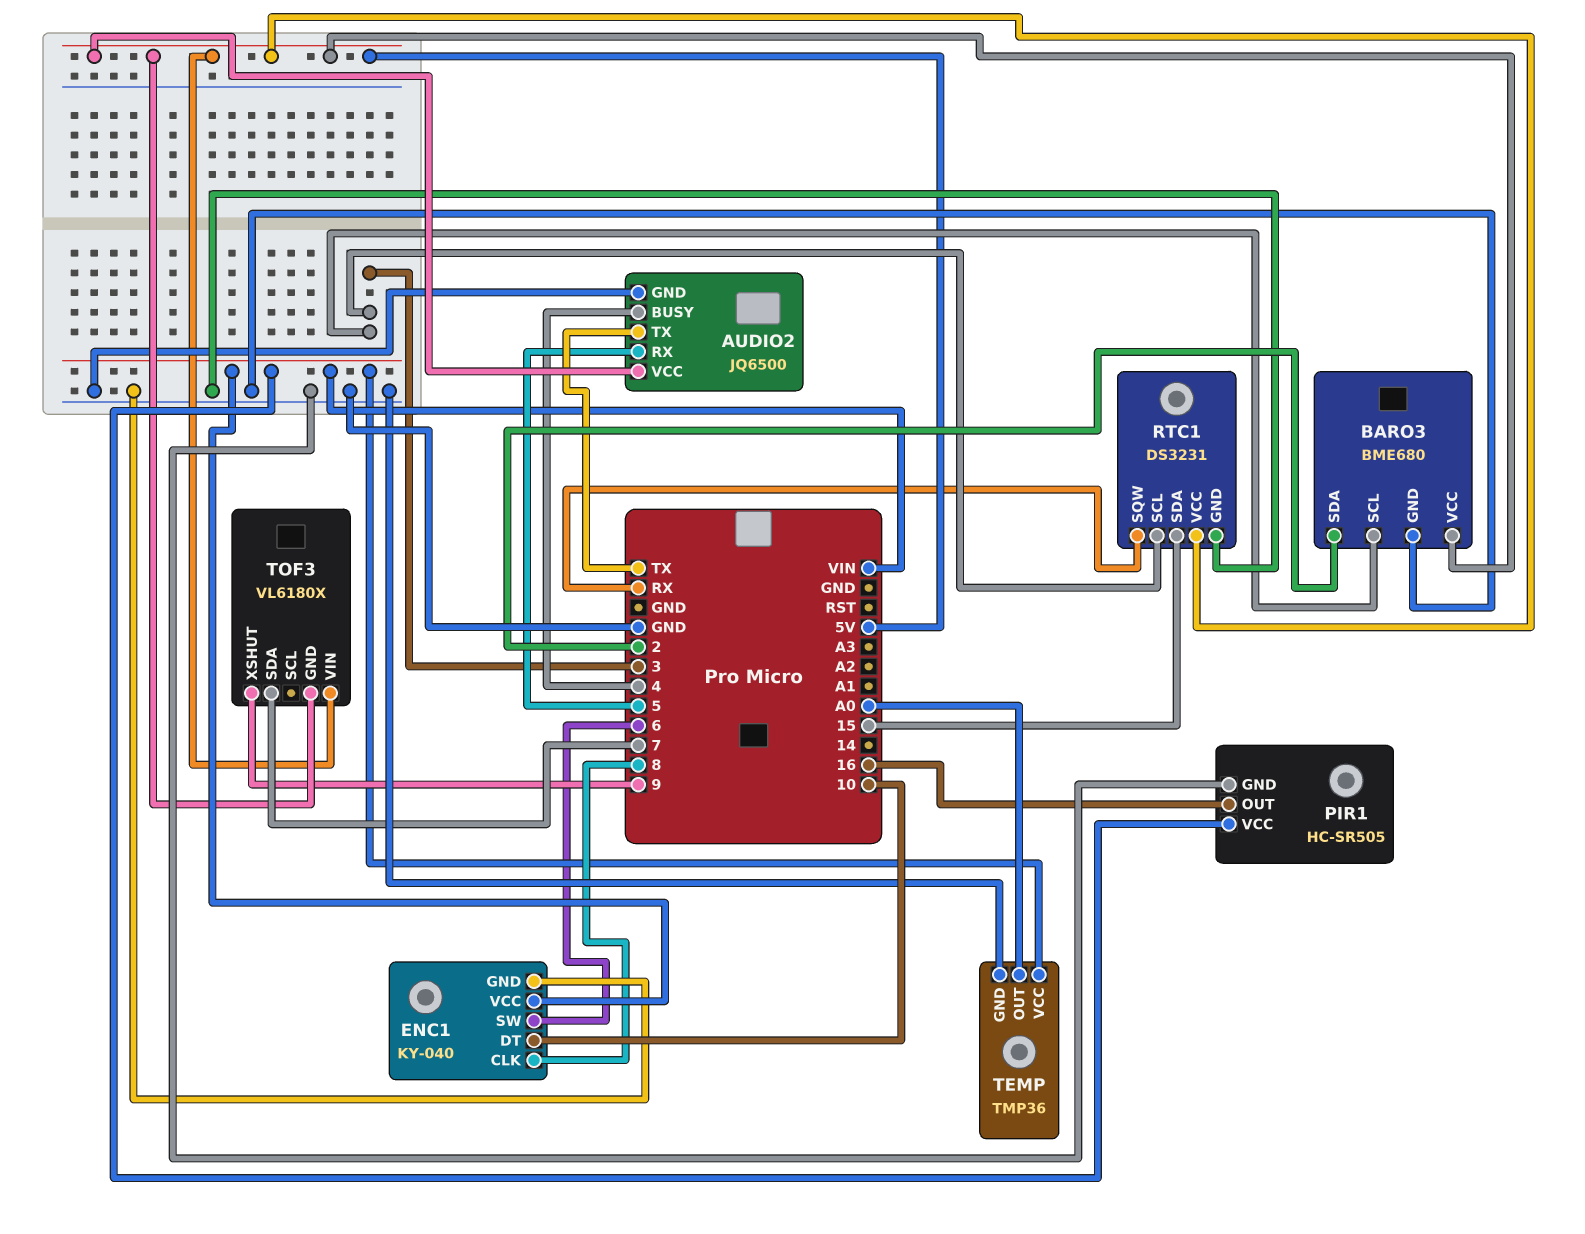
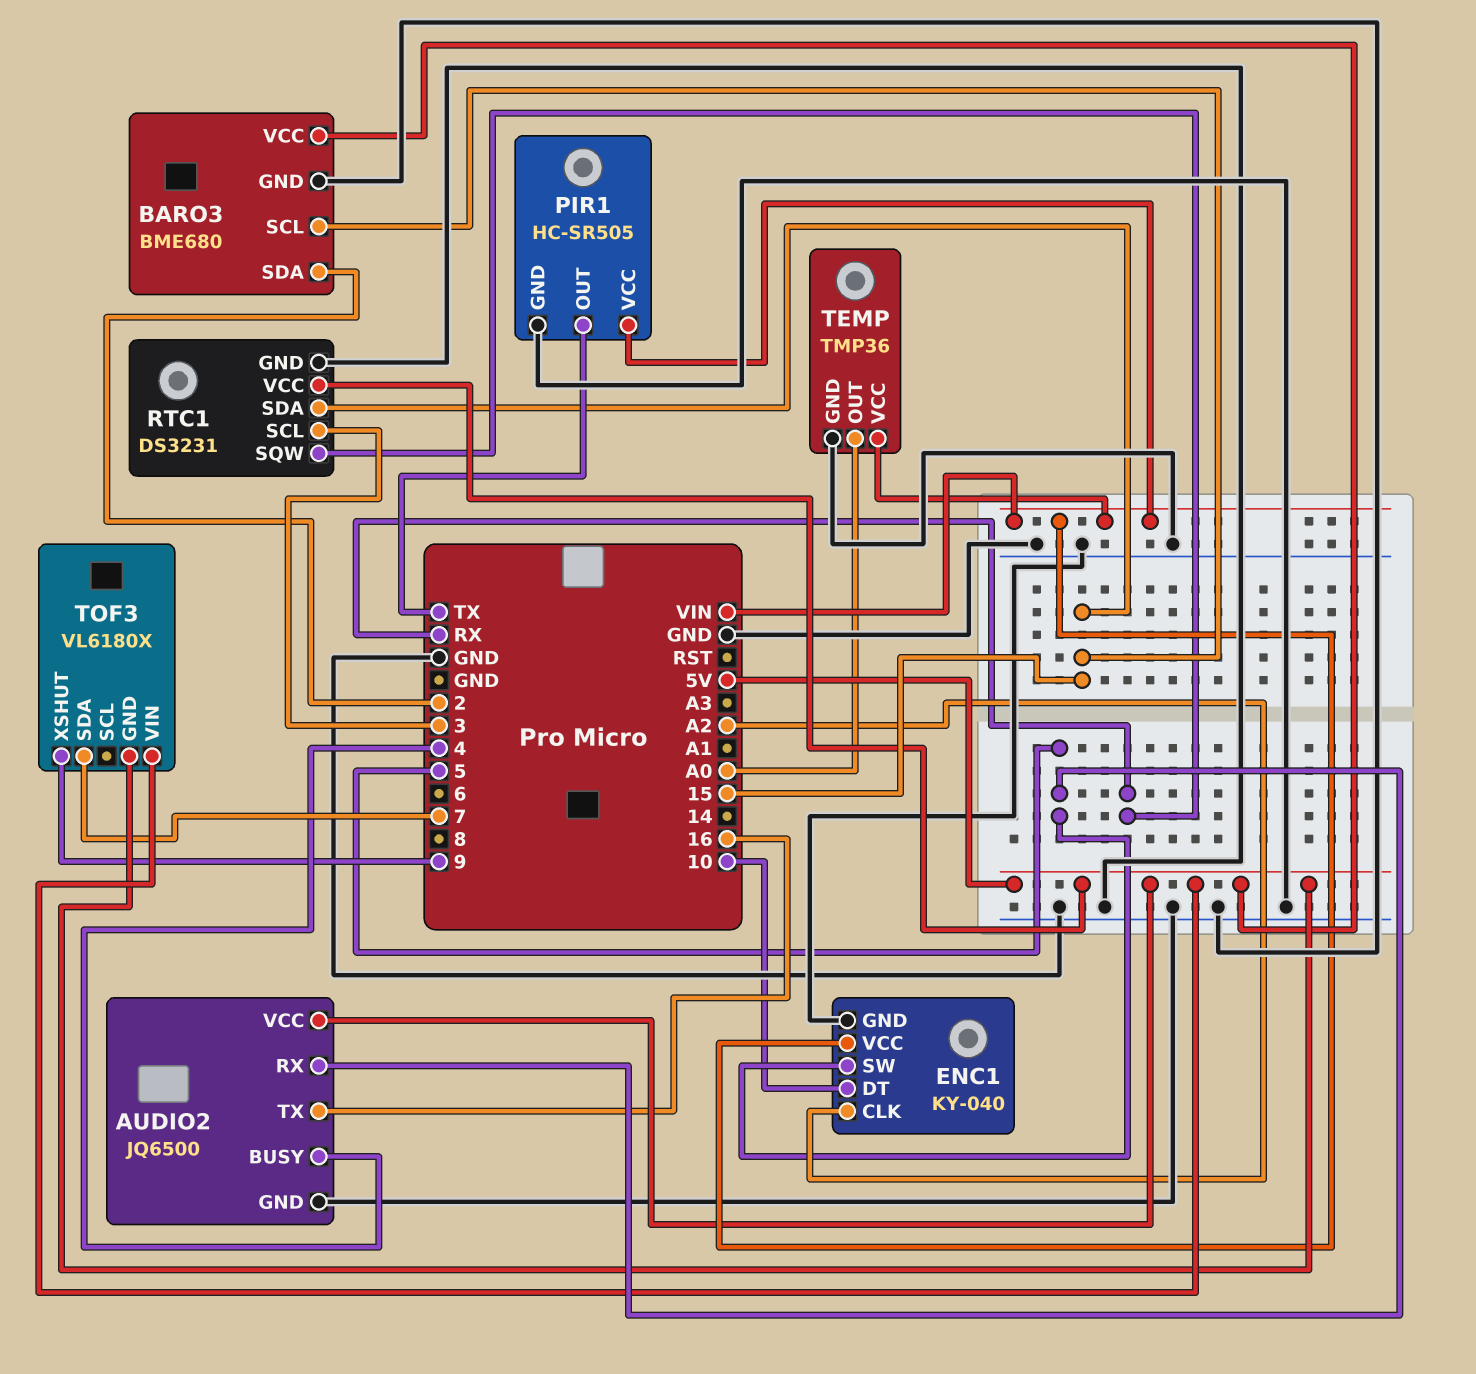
AUDIO2 pin TX: TX -> 16
BARO3 pin SCL: 3 -> 15
ENC1 pin CLK: 8 -> A2
ENC1 pin SW: 6 -> 5
PIR1 pin OUT: 16 -> TX

